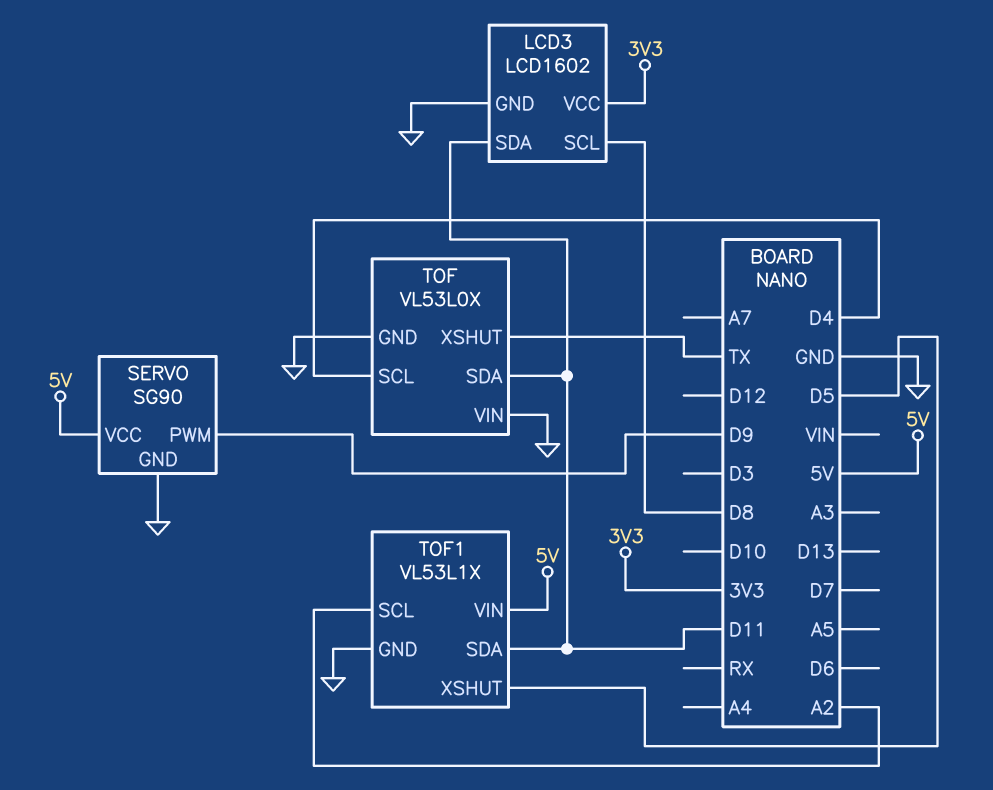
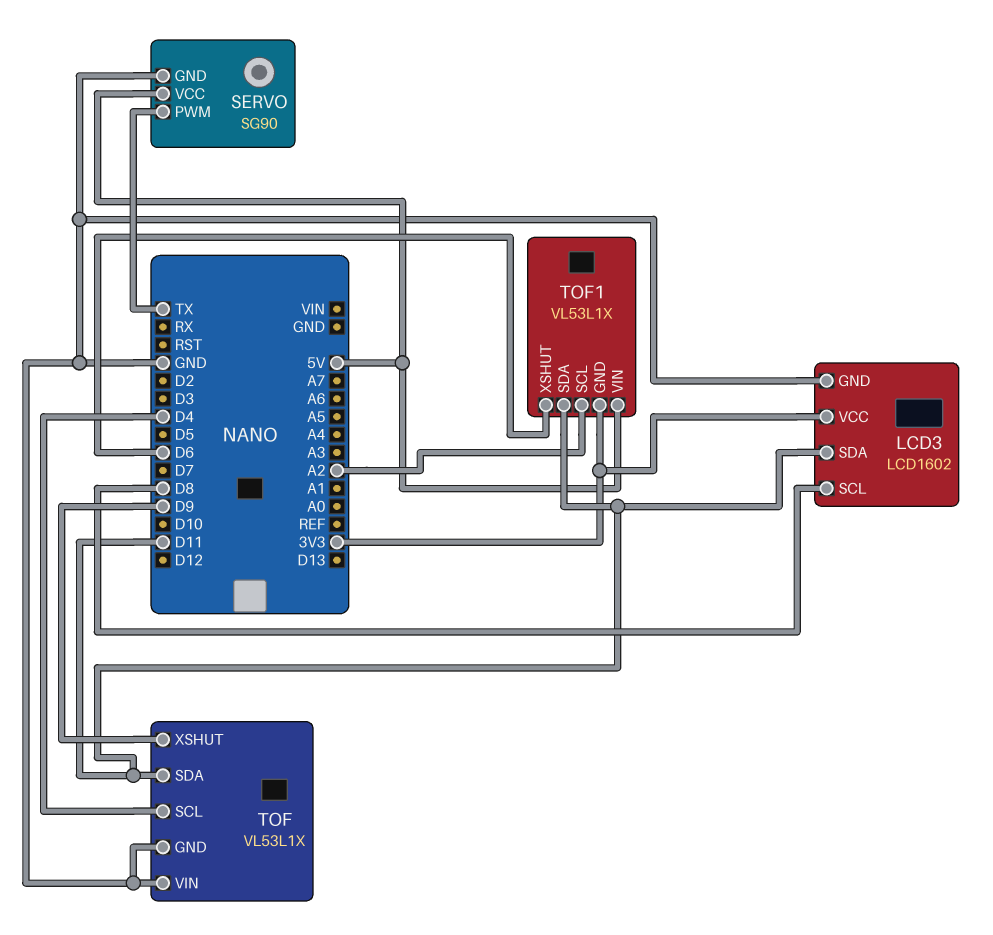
SERVO pin PWM: D9 -> TX
TOF: VL53L0X -> VL53L1X
TOF pin XSHUT: TX -> D9
TOF1 pin GND: GND -> 3V3
TOF1 pin XSHUT: D5 -> D6

